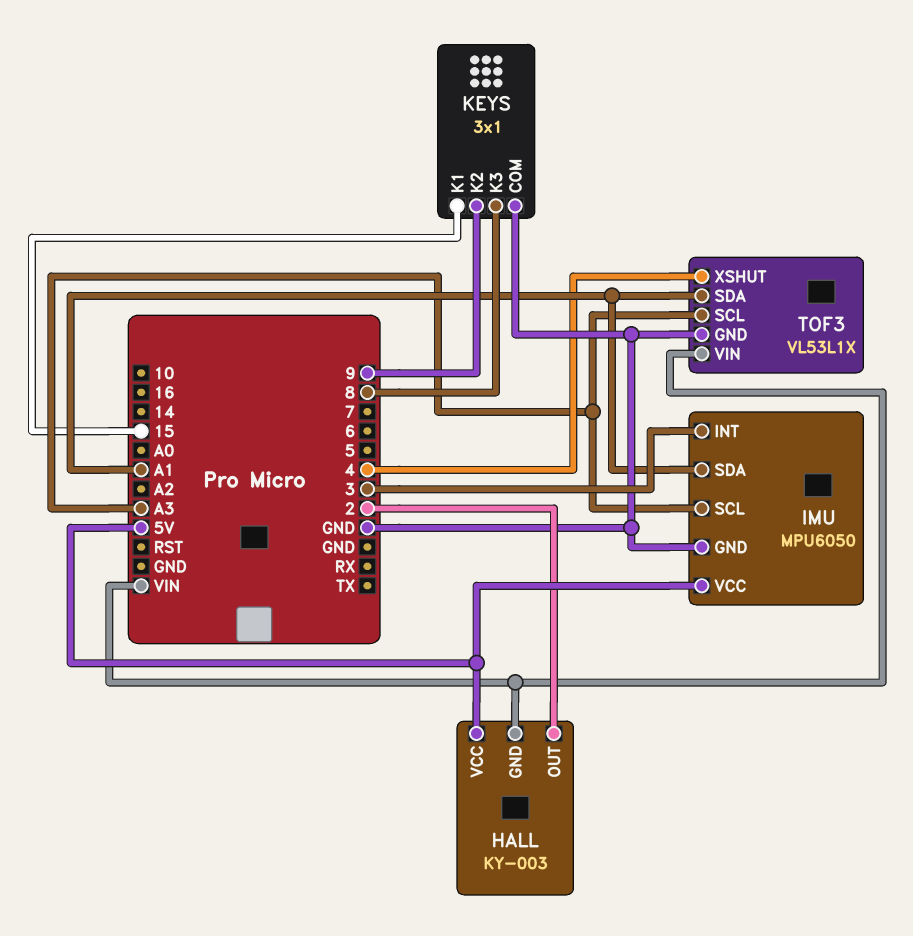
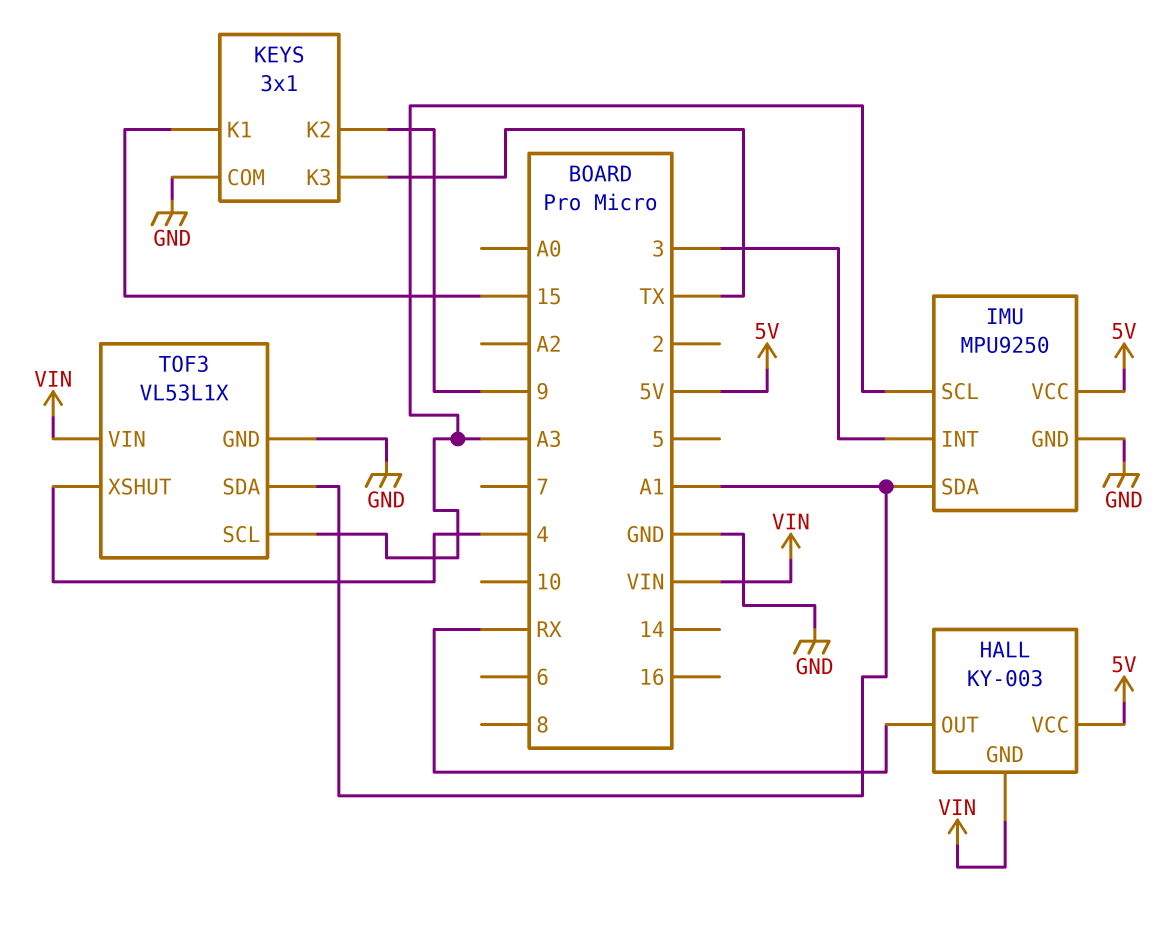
HALL pin OUT: 2 -> RX
IMU: MPU6050 -> MPU9250
KEYS pin K3: 8 -> TX

